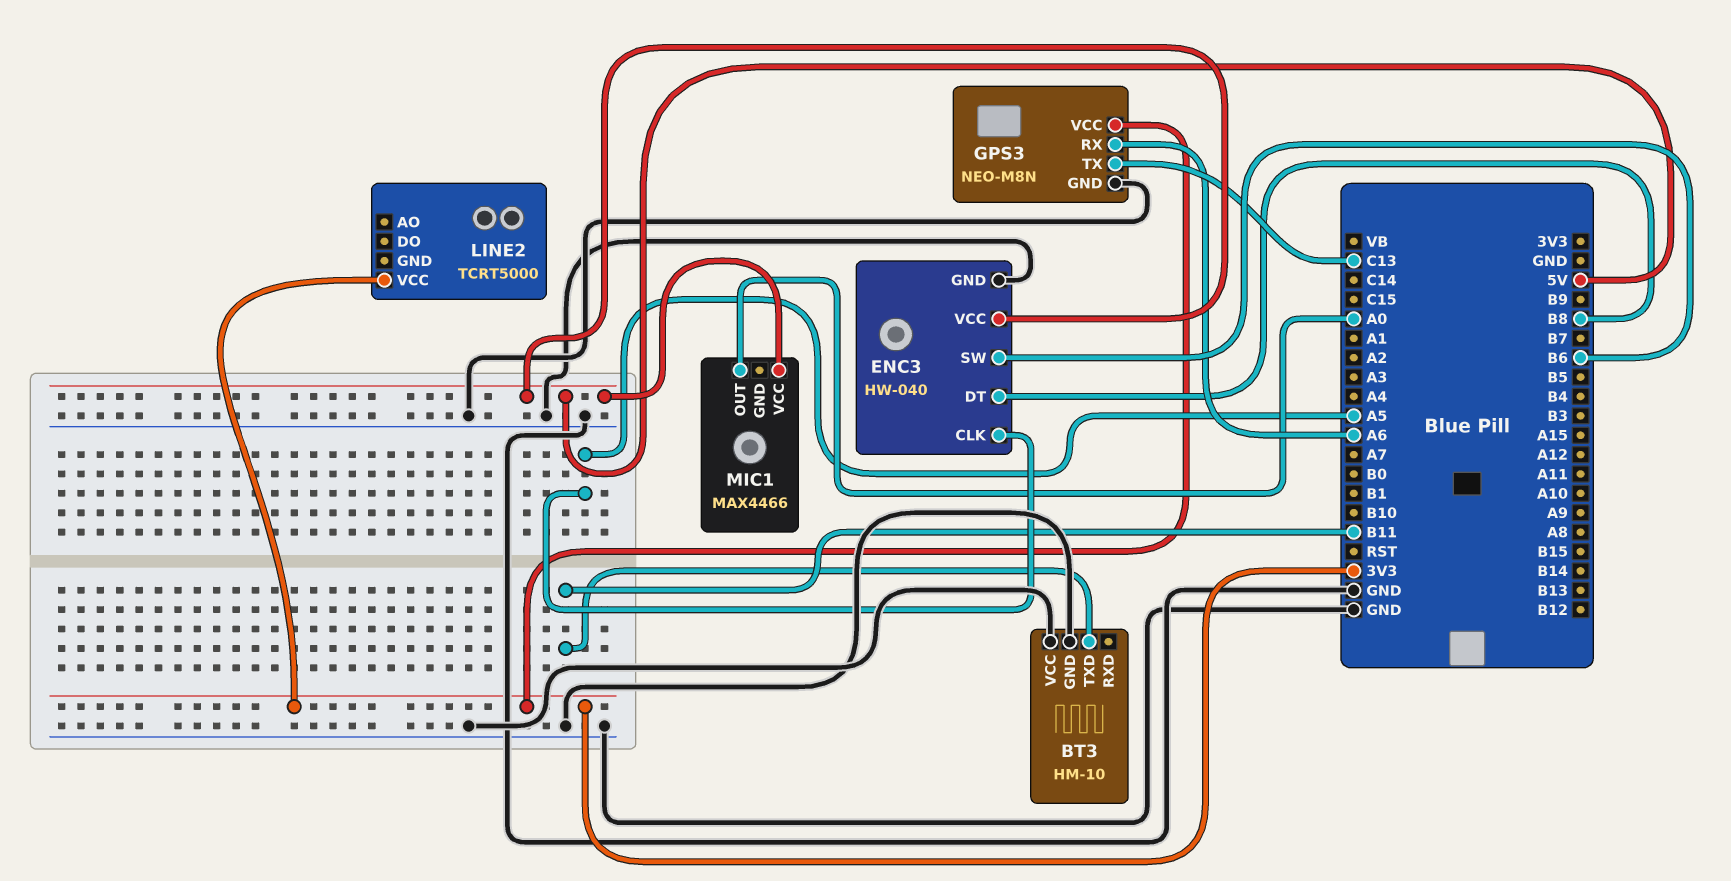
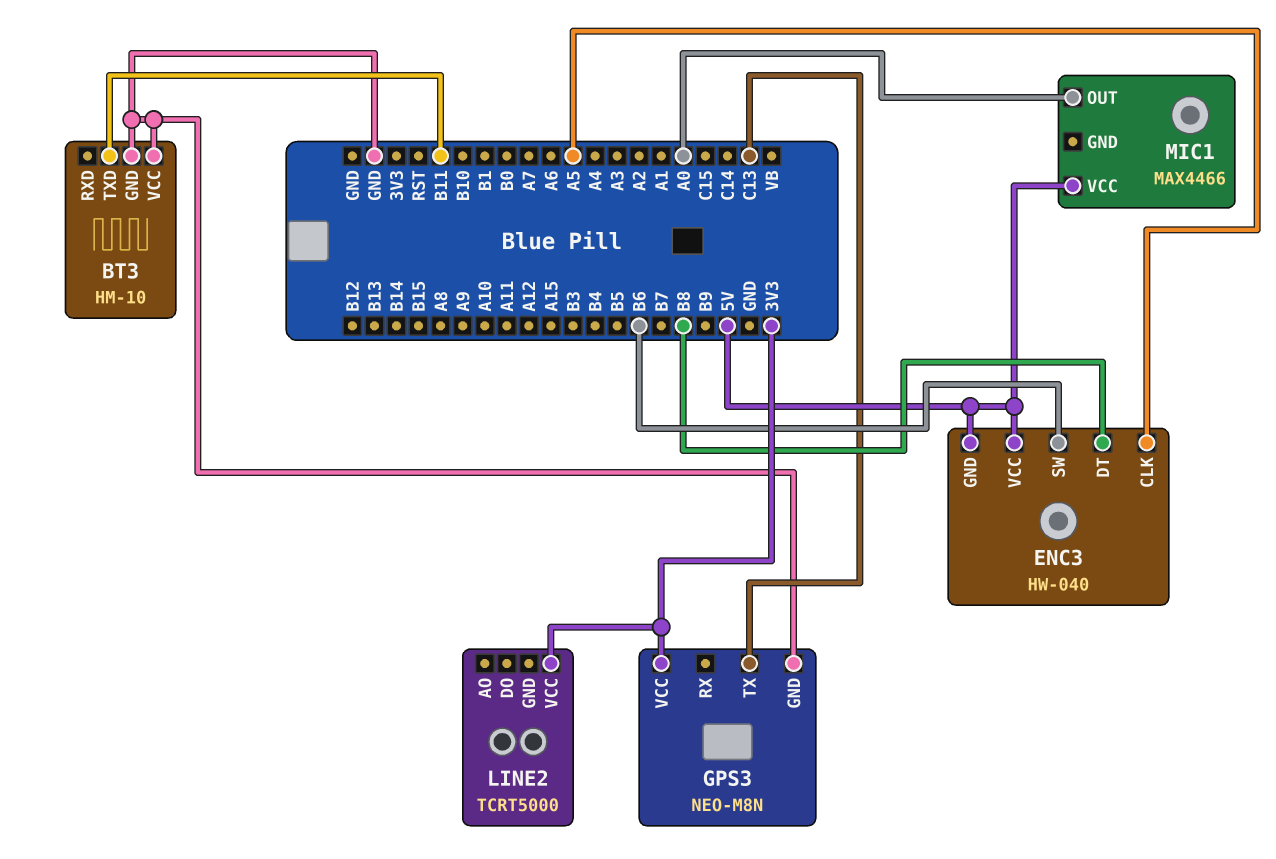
ENC3 pin GND: GND -> 5V
GPS3 pin RX: A6 -> none

